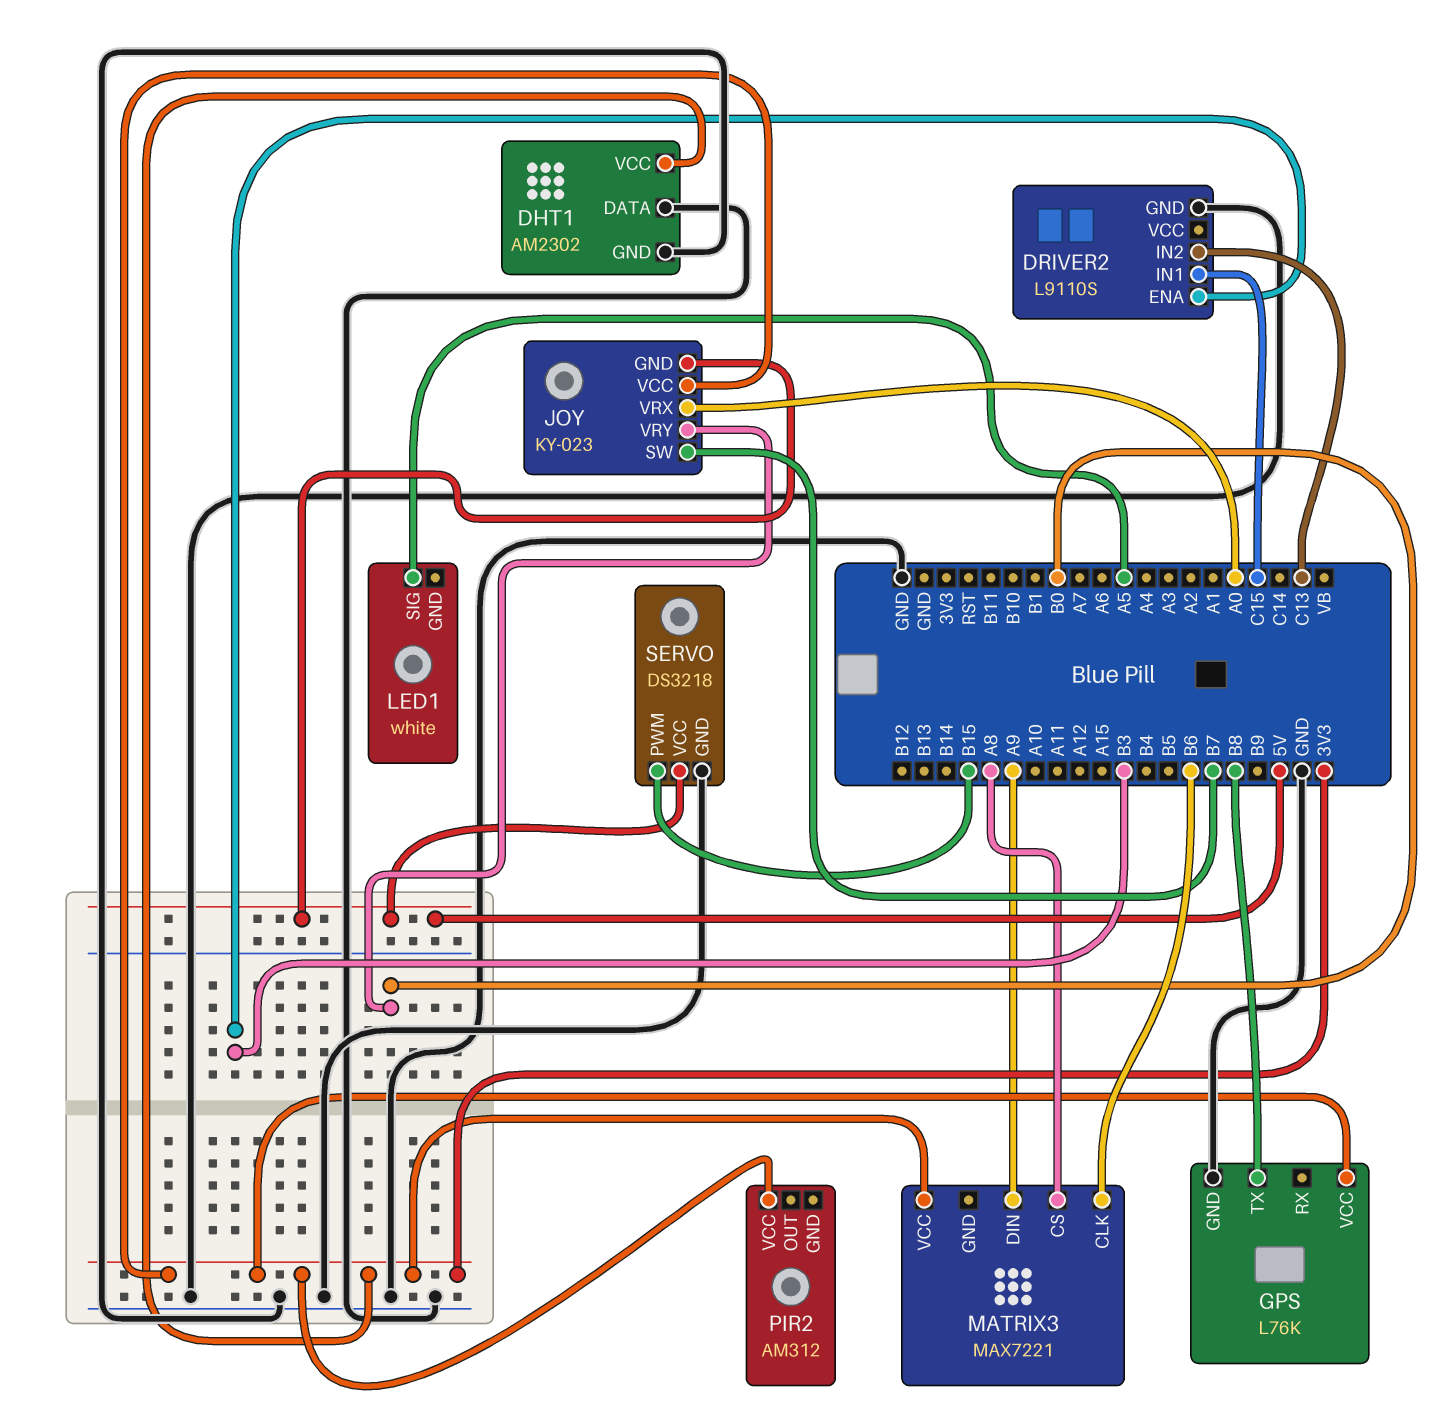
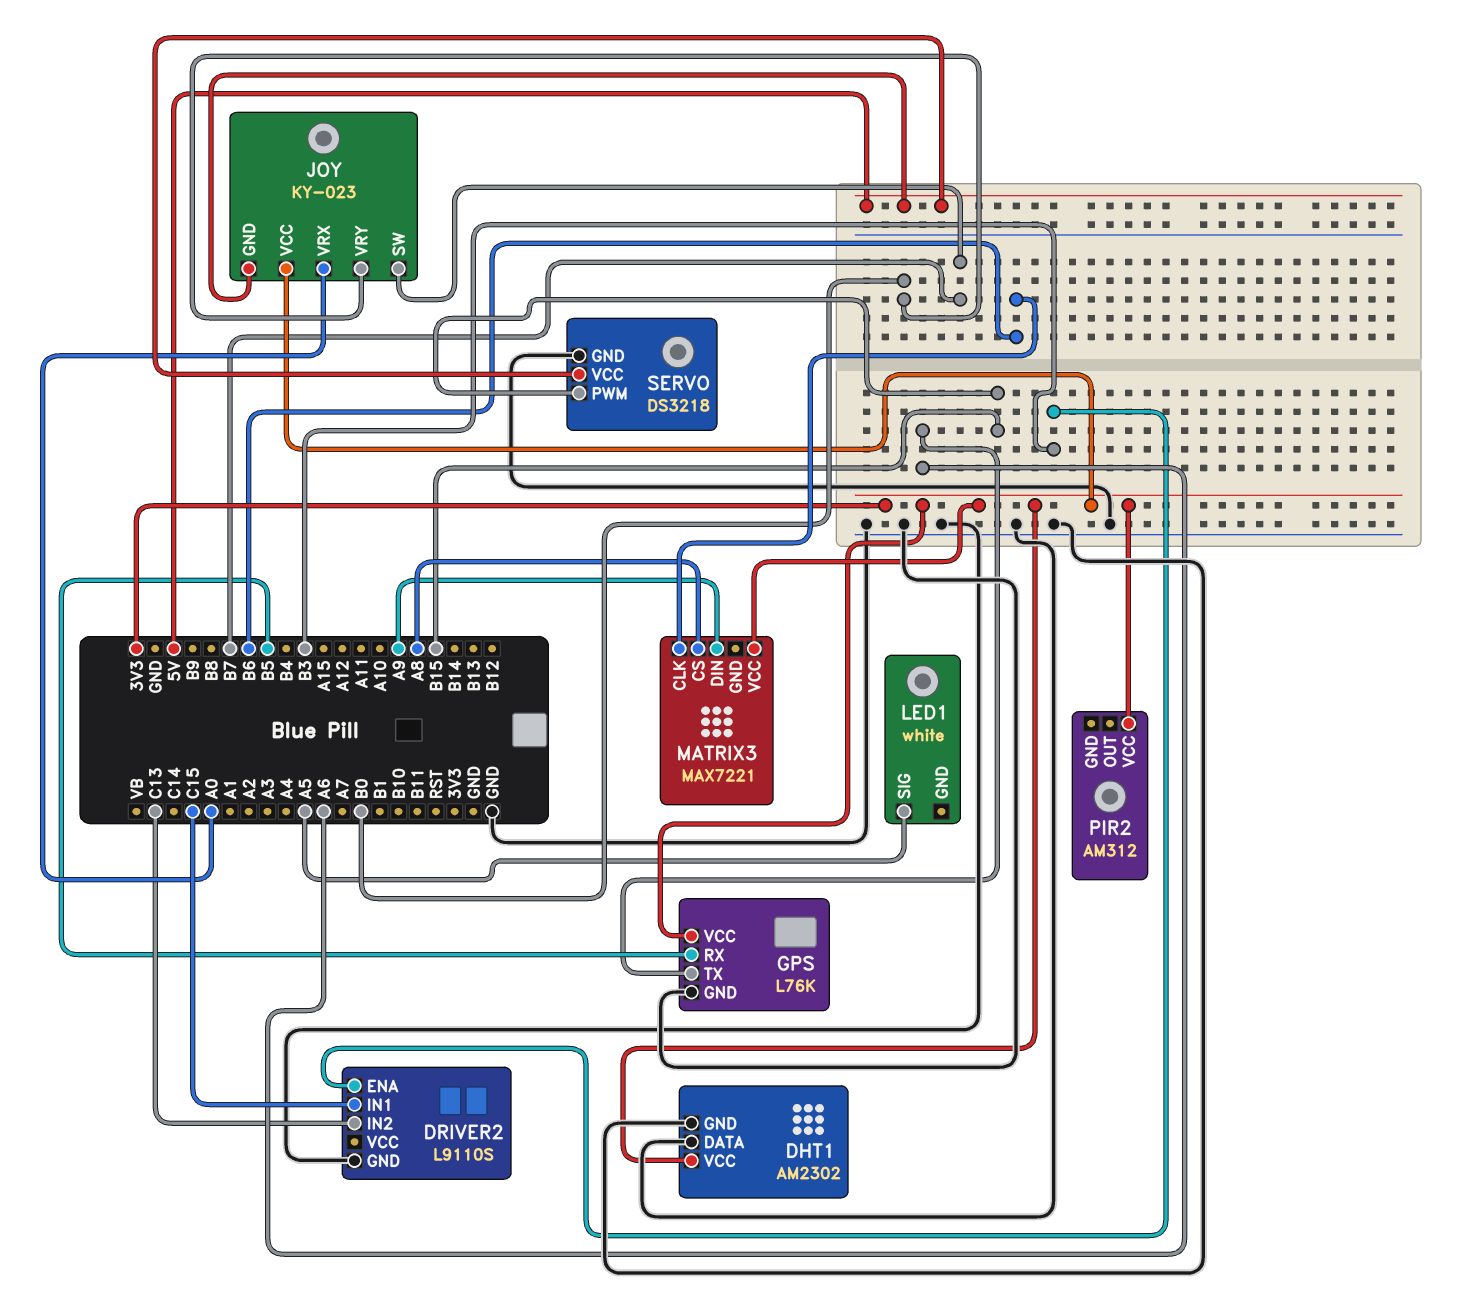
GPS pin RX: none -> B5
GPS pin TX: B8 -> A6

